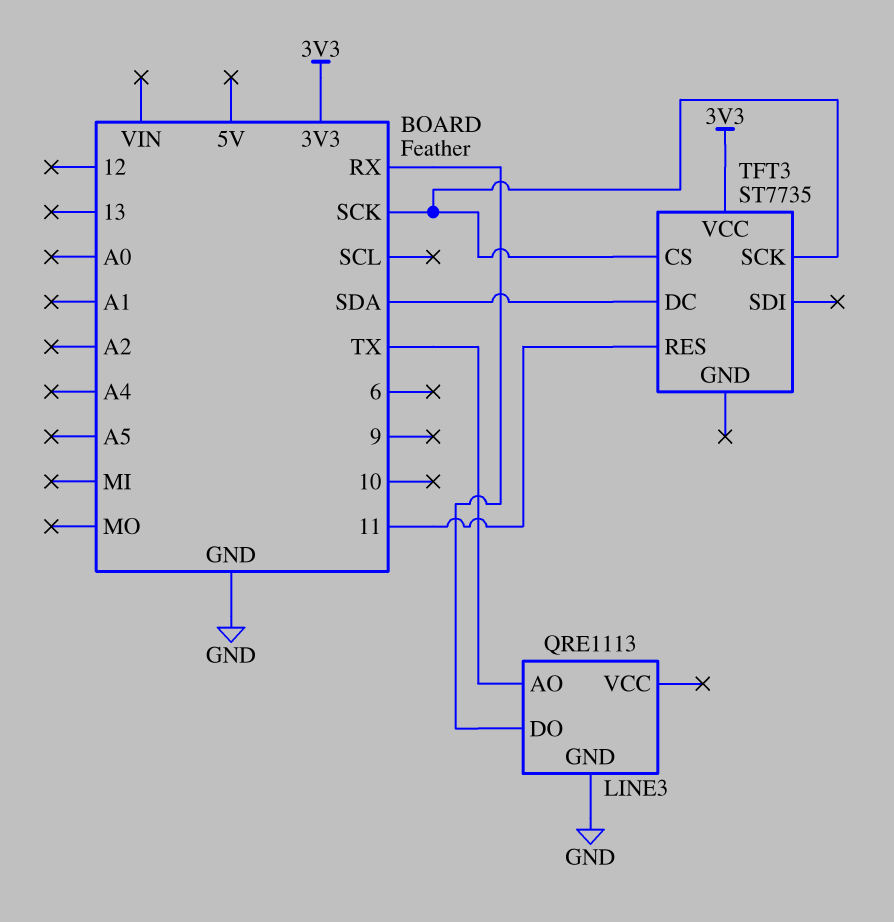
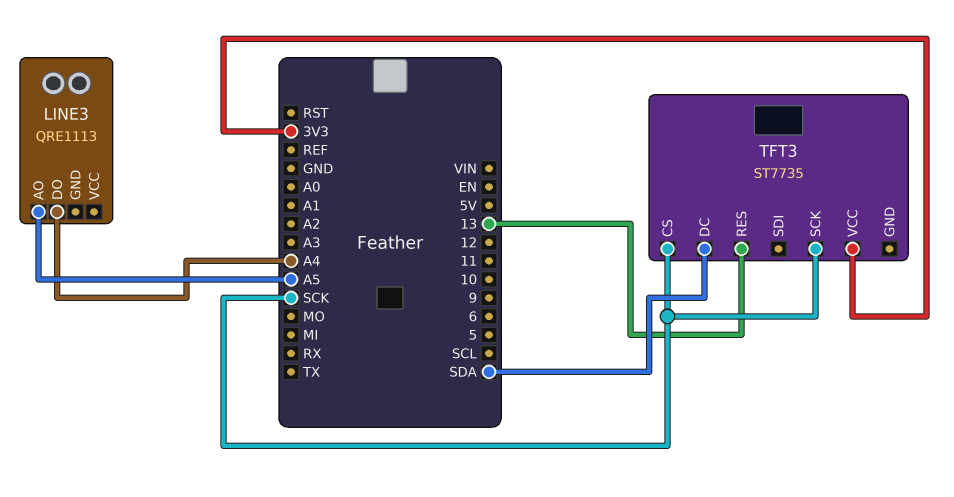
LINE3 pin AO: TX -> A5
LINE3 pin DO: RX -> A4
LINE3 pin GND: GND -> none
TFT3 pin RES: 11 -> 13

